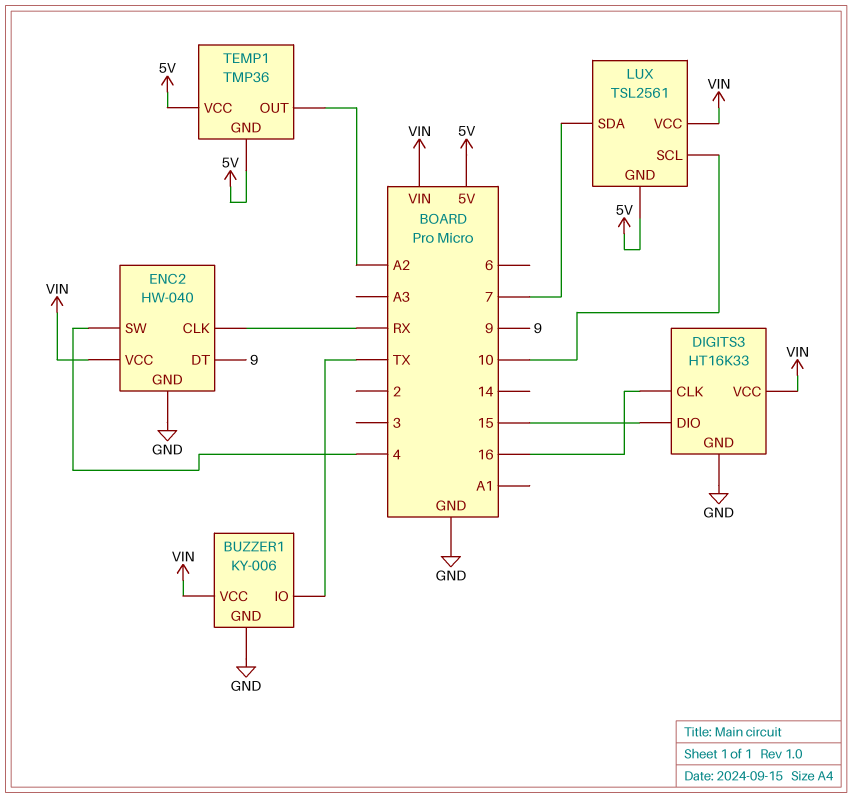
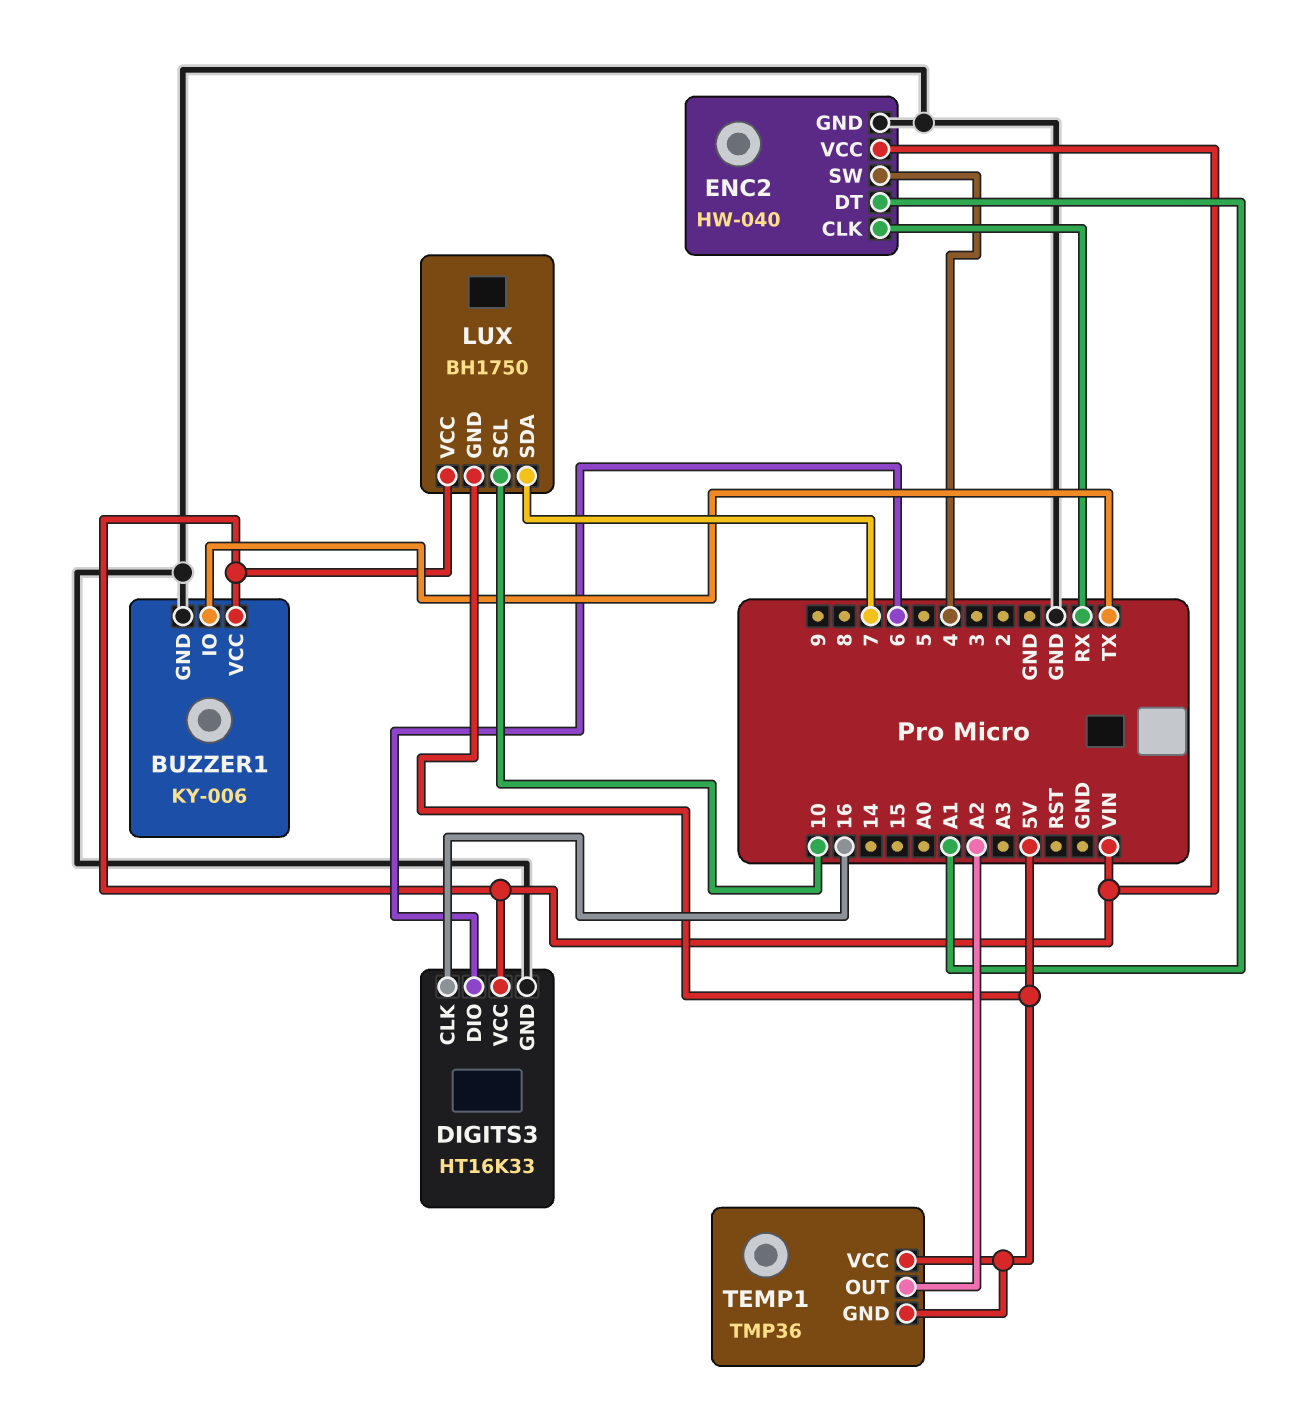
DIGITS3 pin DIO: 15 -> 6
ENC2 pin DT: 9 -> A1
LUX: TSL2561 -> BH1750

